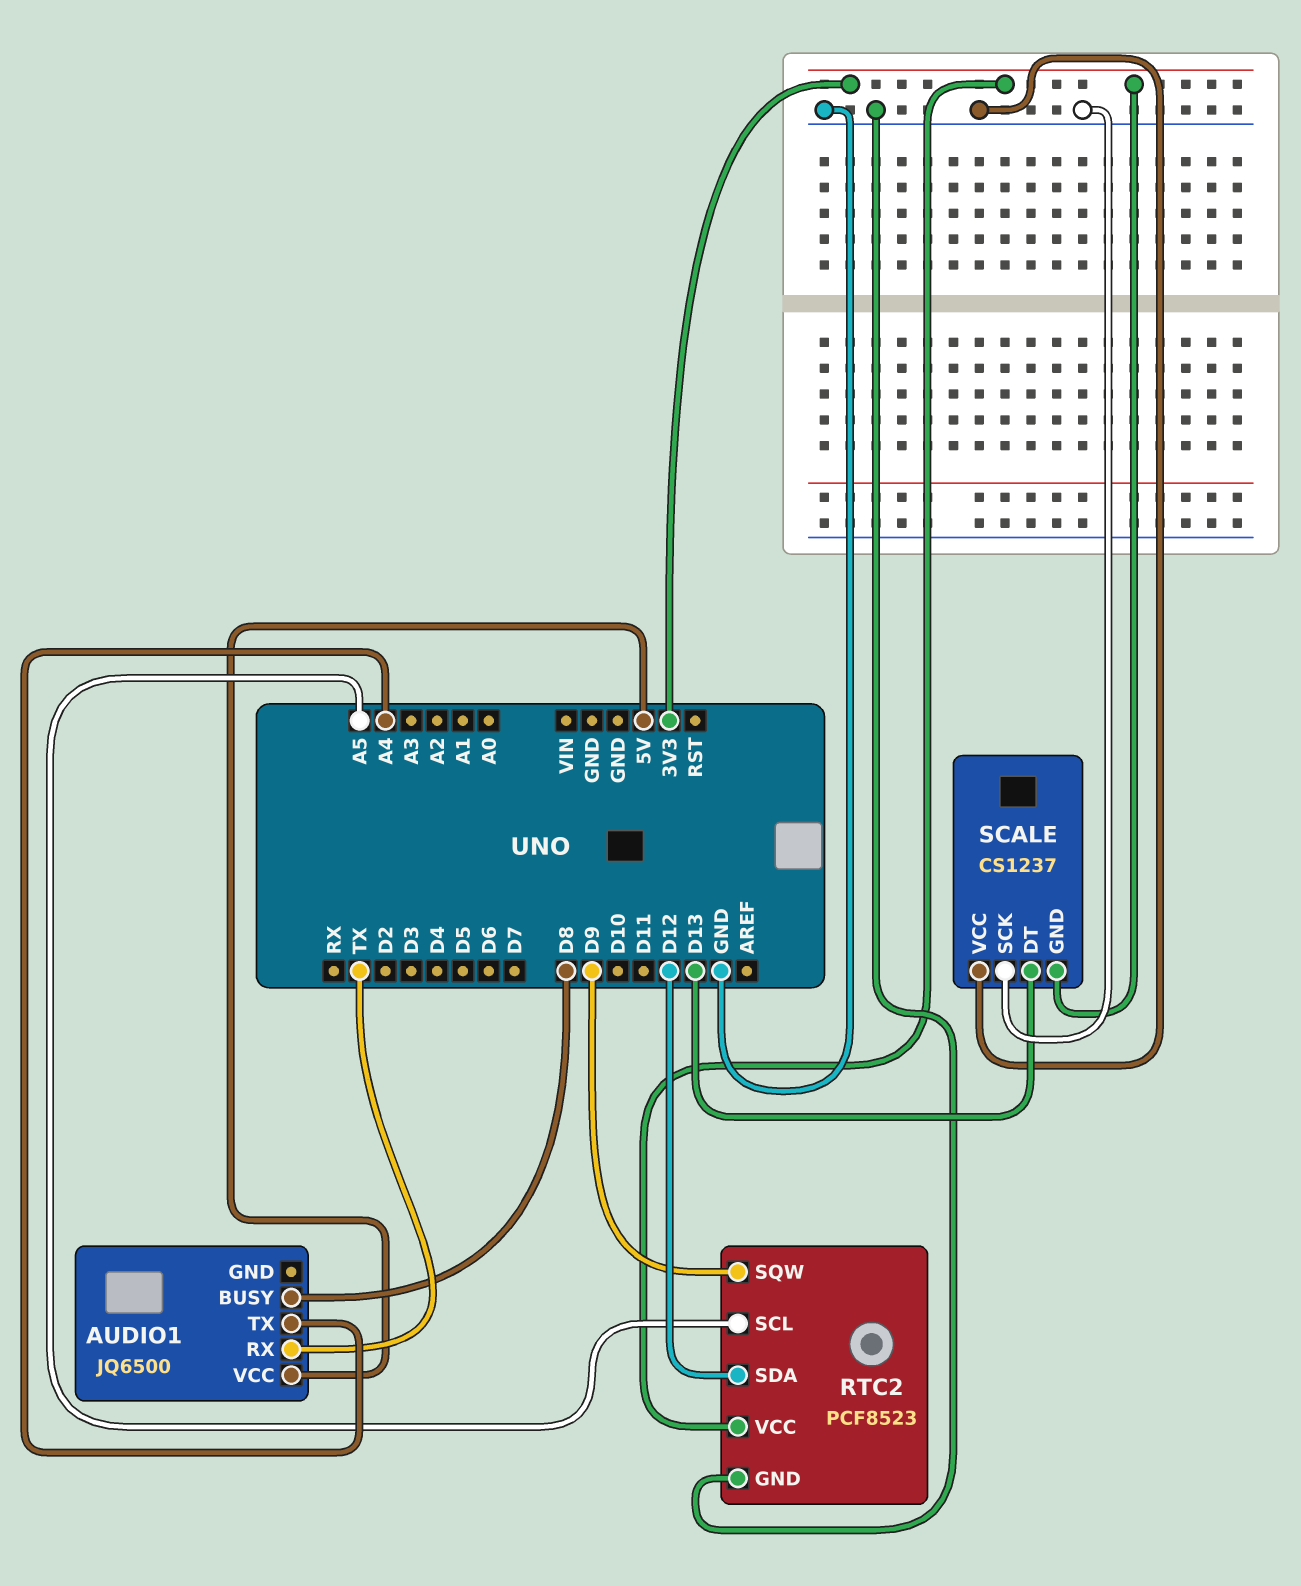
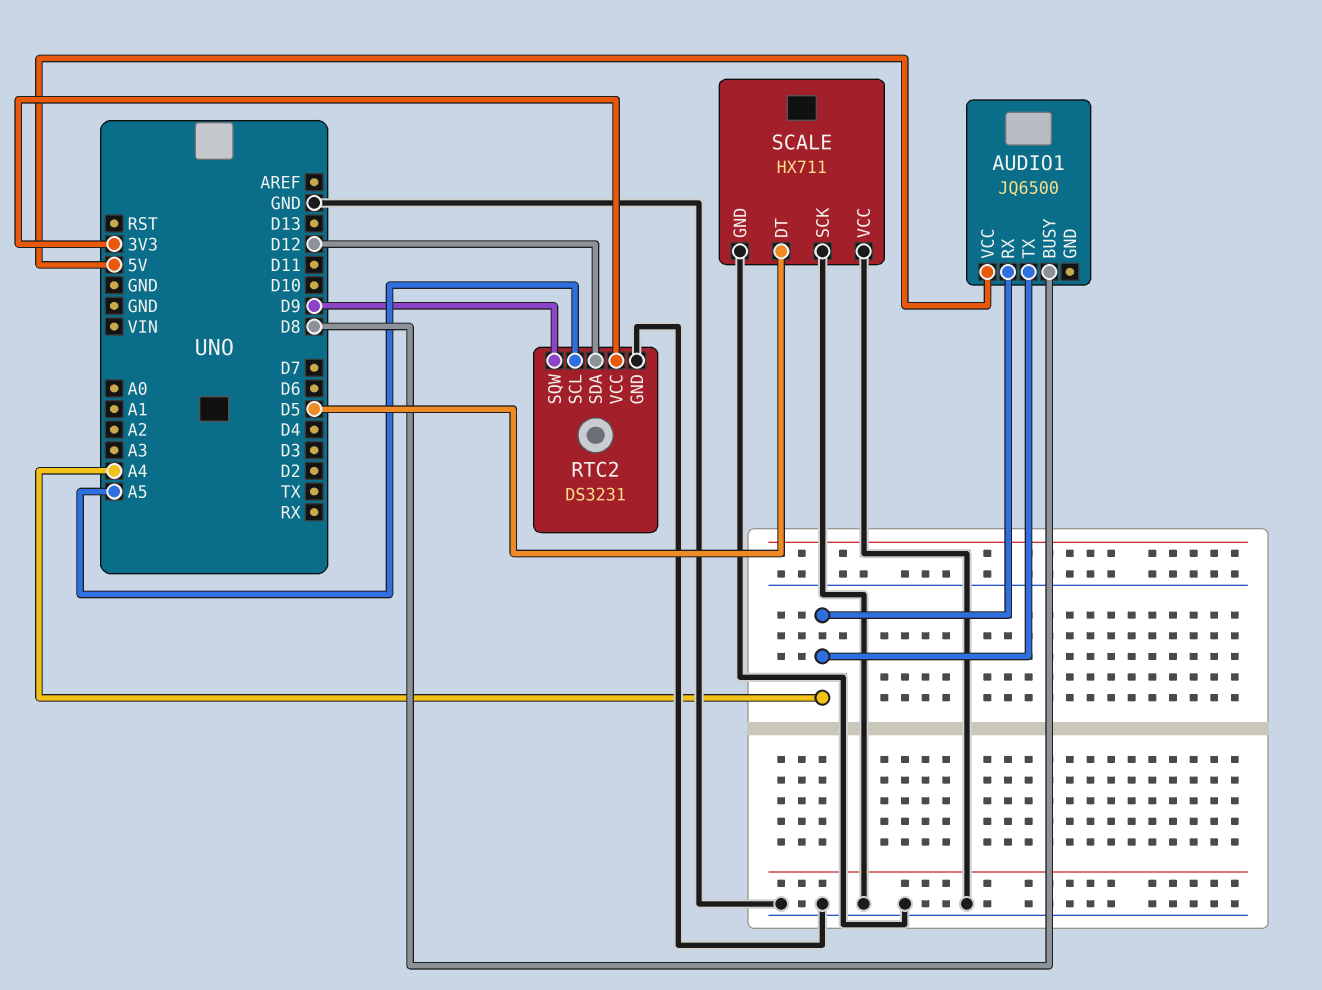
AUDIO1 pin RX: TX -> A4
RTC2: PCF8523 -> DS3231
SCALE: CS1237 -> HX711
SCALE pin DT: D13 -> D5
SCALE pin GND: 3V3 -> GND

